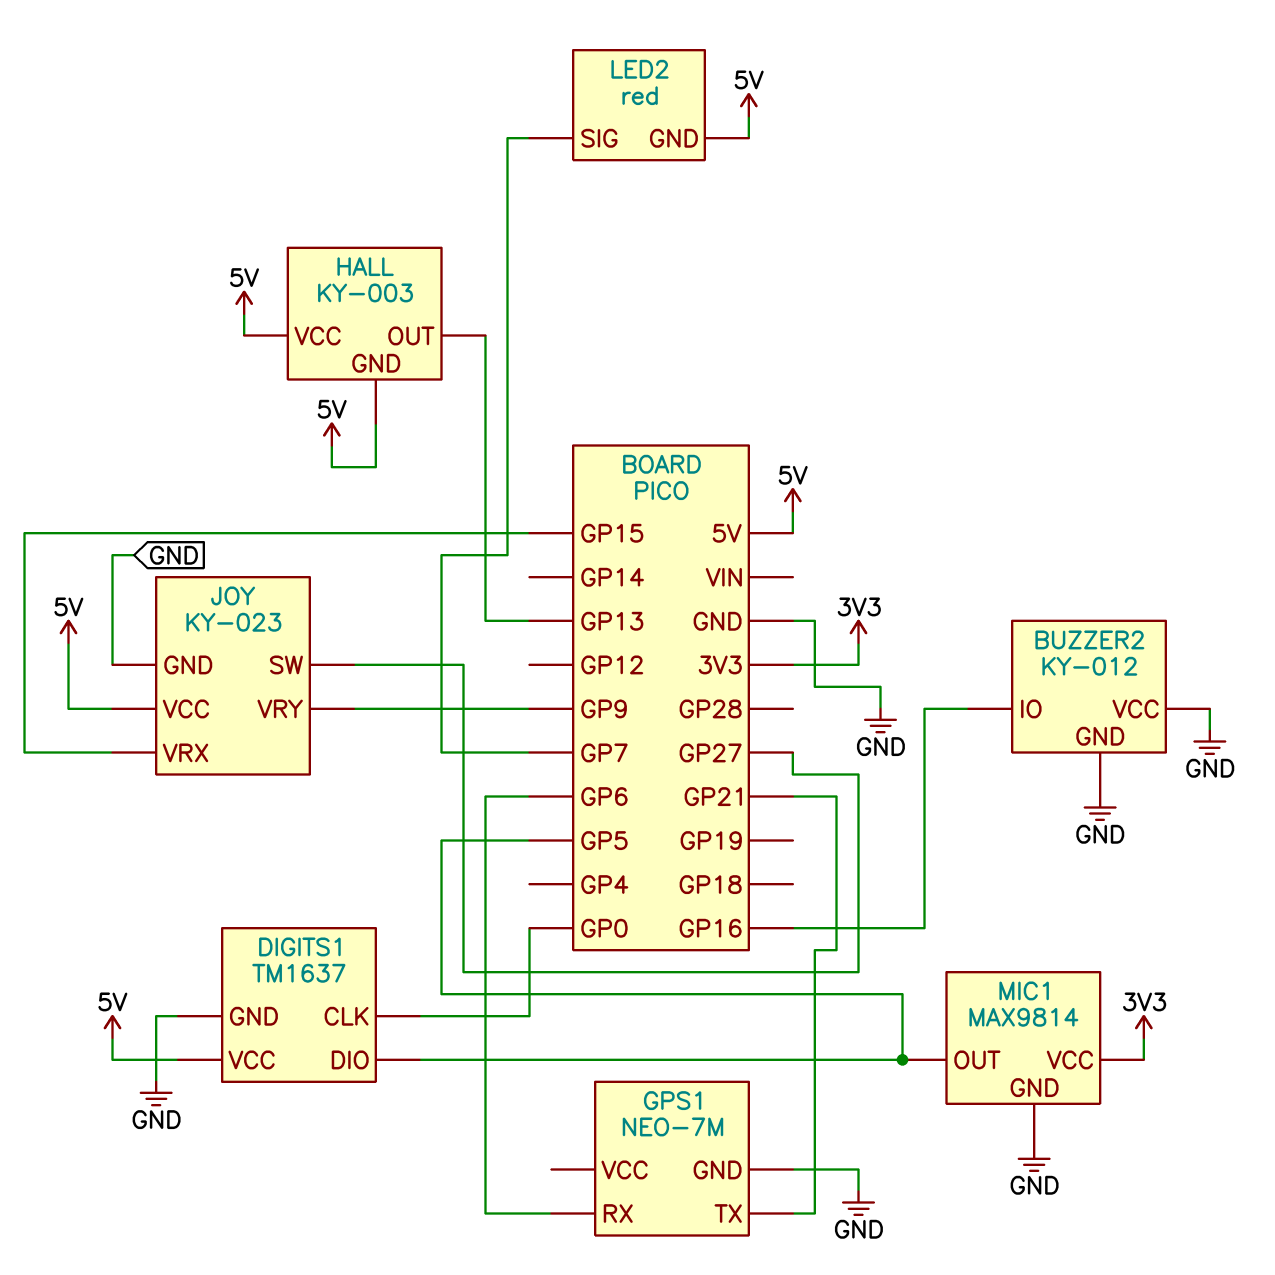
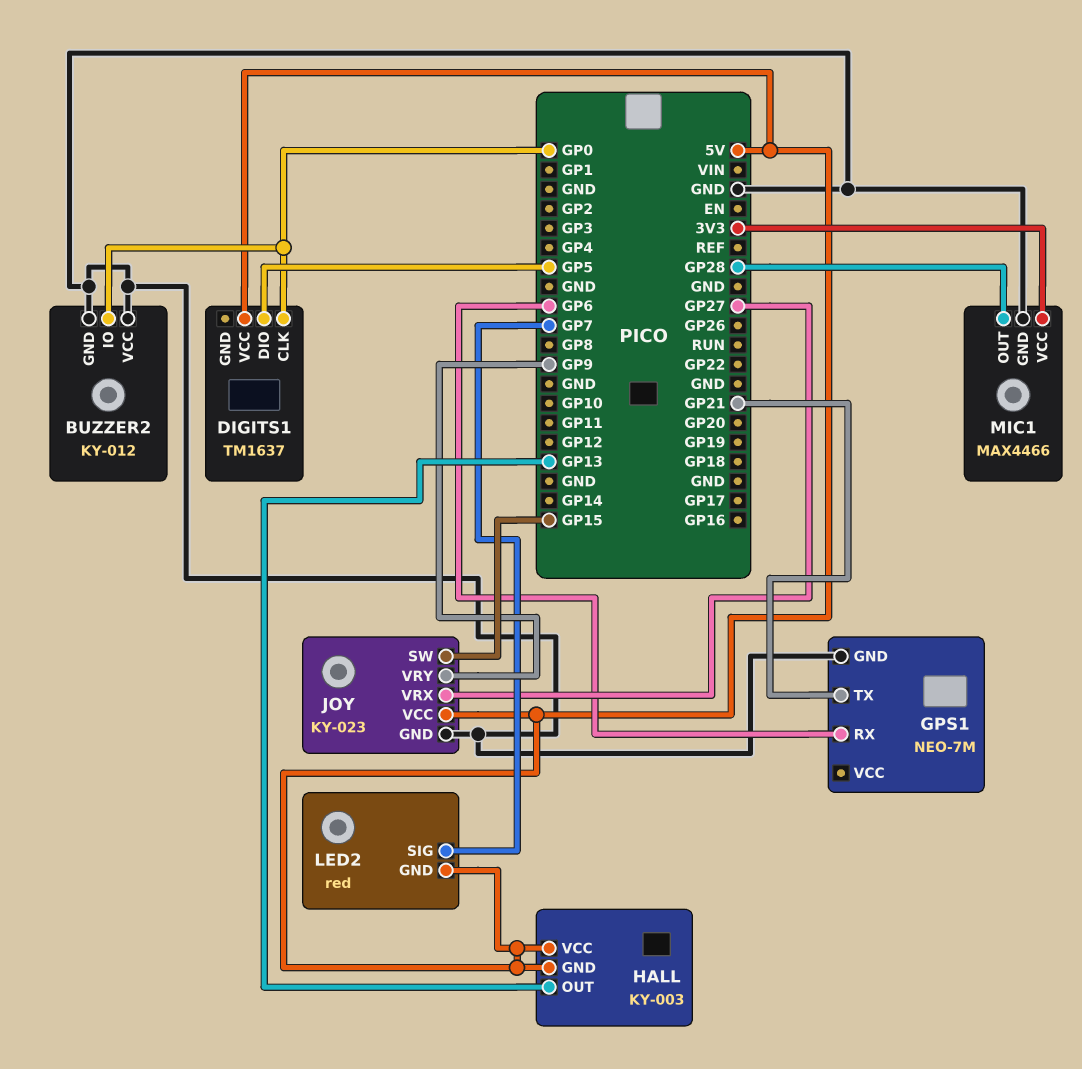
BUZZER2 pin IO: GP16 -> GP0
DIGITS1 pin GND: GND -> none
JOY pin SW: GP27 -> GP15
JOY pin VRX: GP15 -> GP27
MIC1: MAX9814 -> MAX4466
MIC1 pin OUT: GP5 -> GP28

